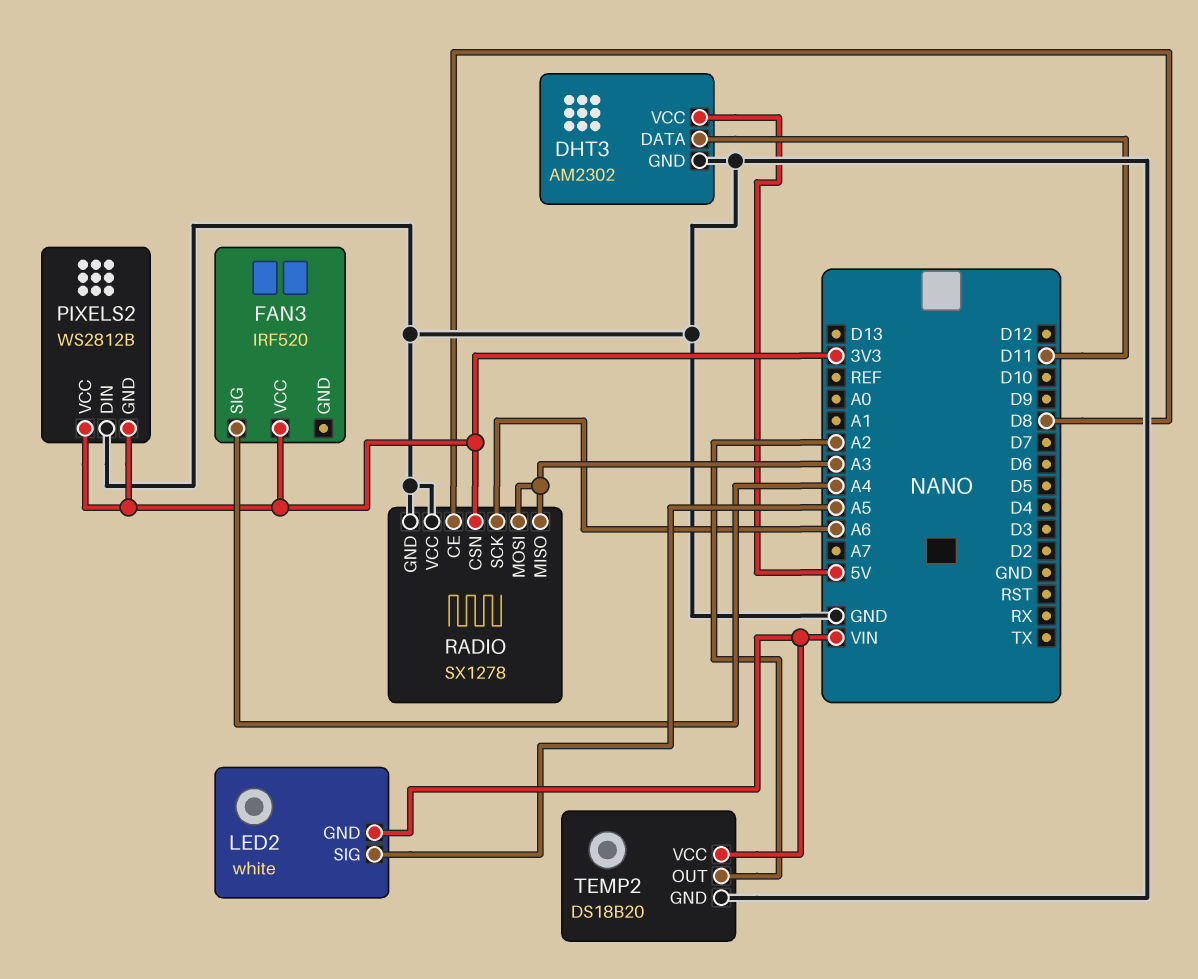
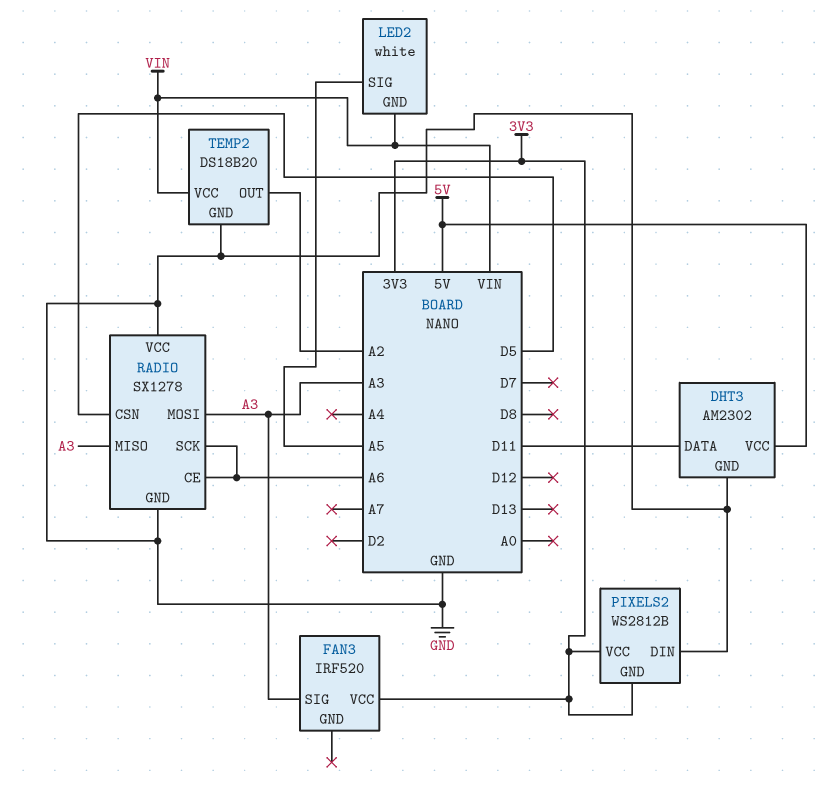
FAN3 pin SIG: A4 -> A3
RADIO pin CE: D8 -> A6
RADIO pin CSN: 3V3 -> D5

